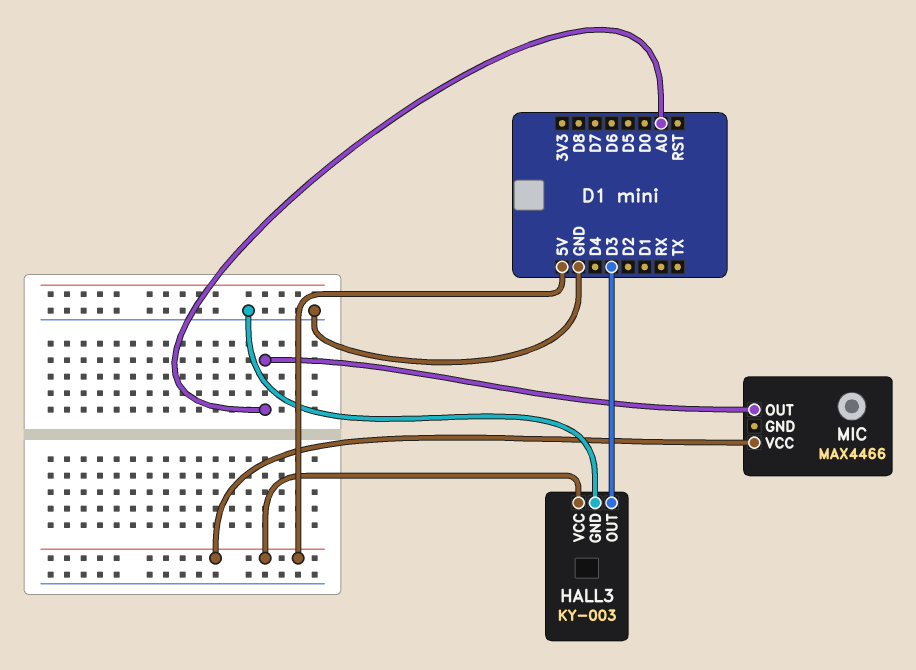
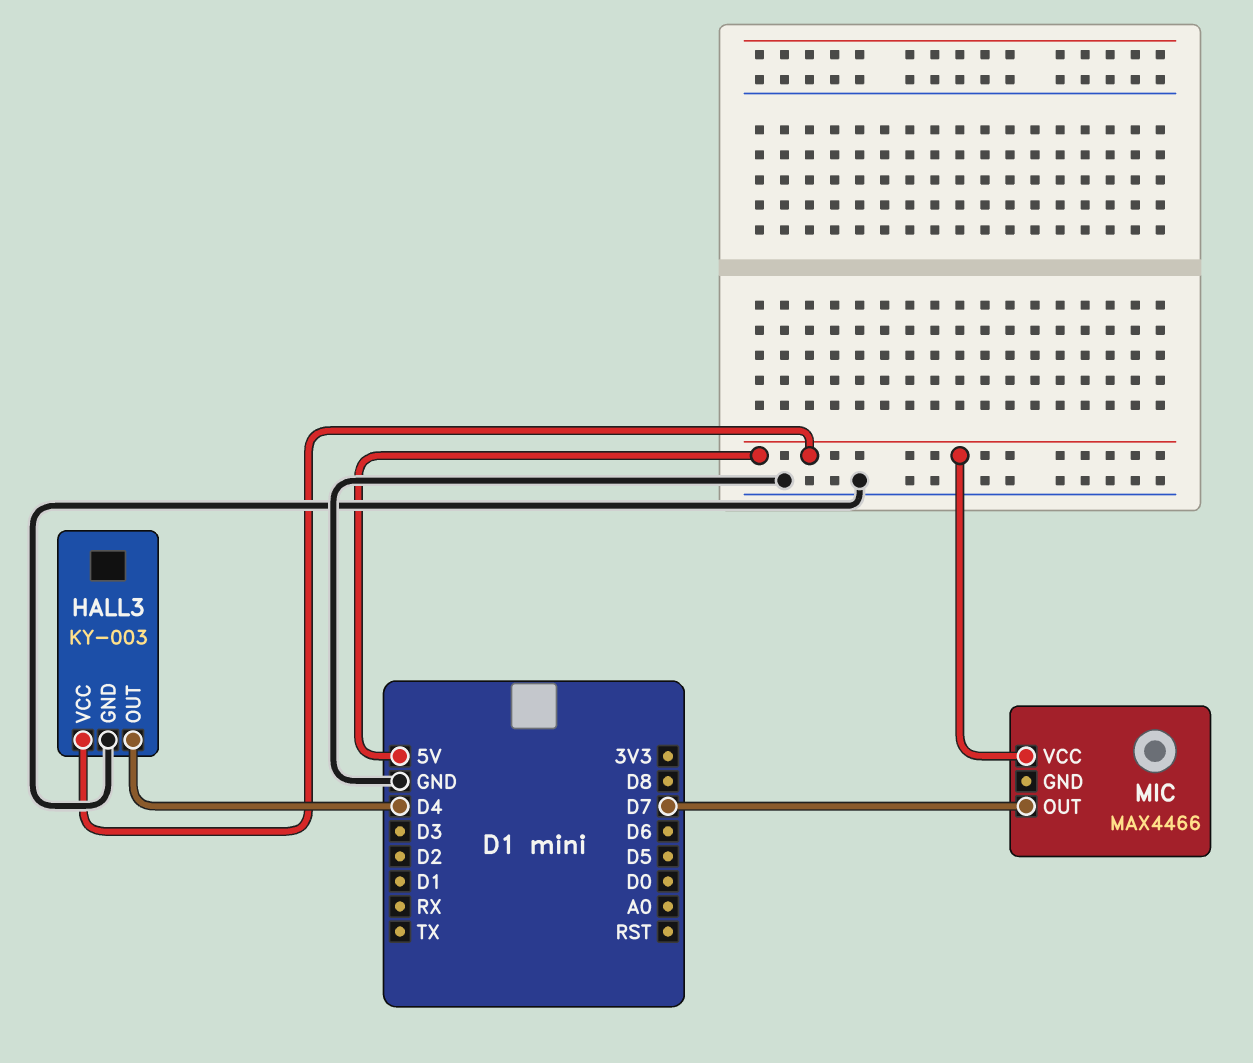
HALL3 pin OUT: D3 -> D4
MIC pin OUT: A0 -> D7

